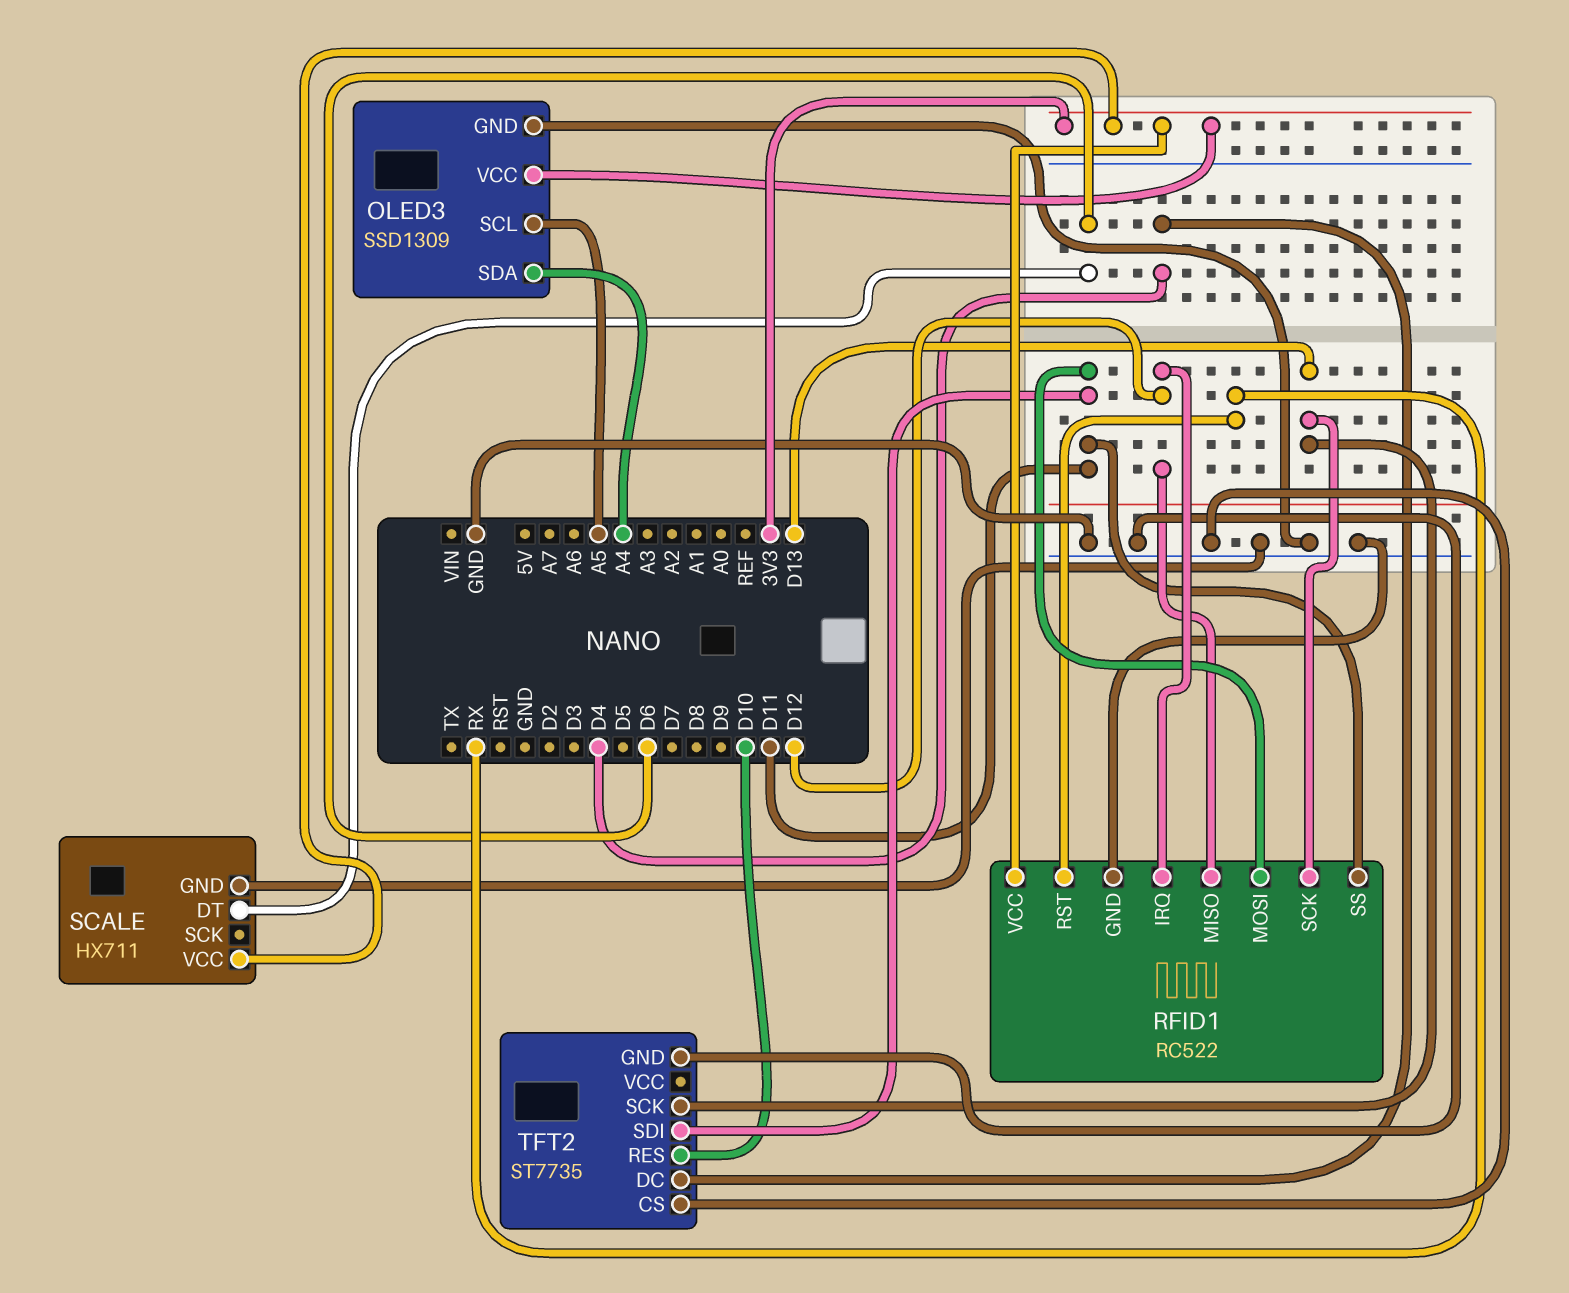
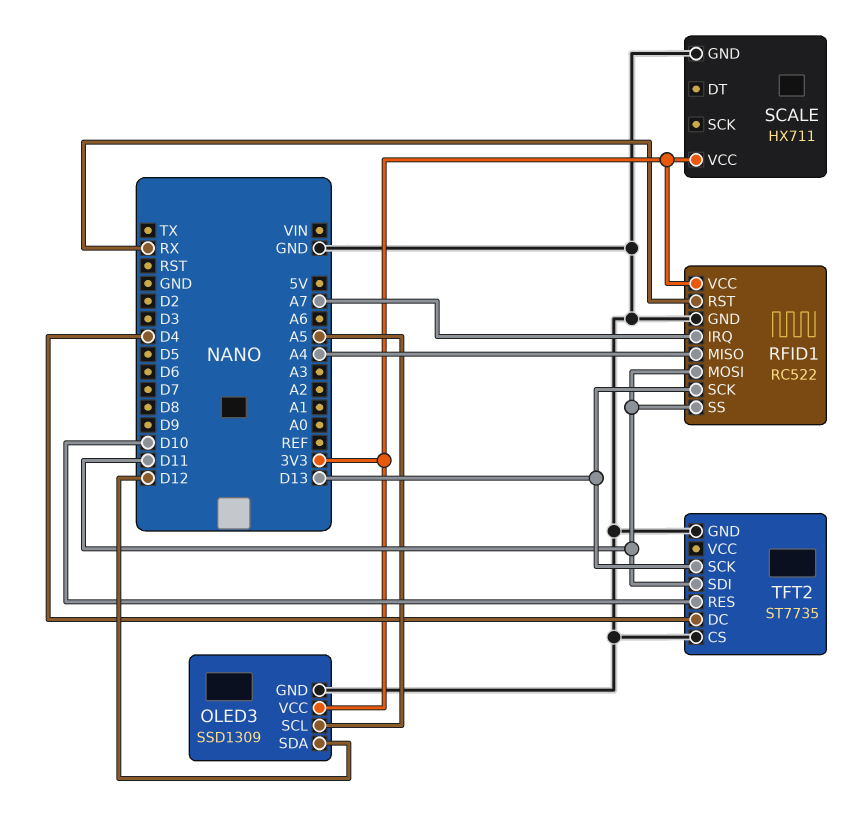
OLED3 pin SDA: A4 -> D12
RFID1 pin IRQ: D12 -> A7
RFID1 pin MISO: D12 -> A4
SCALE pin DT: D6 -> none

